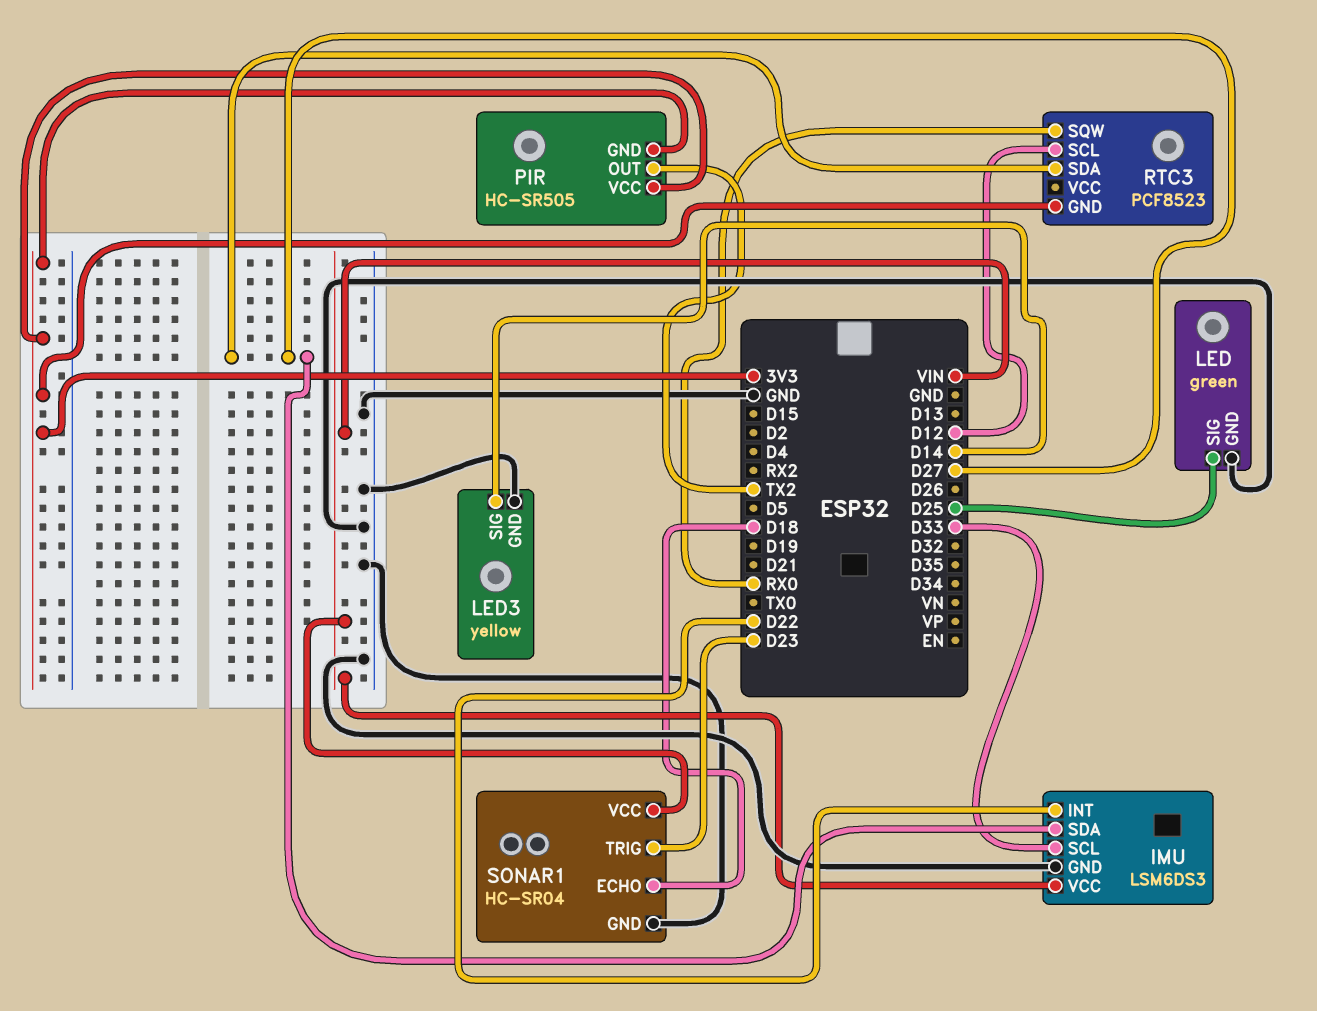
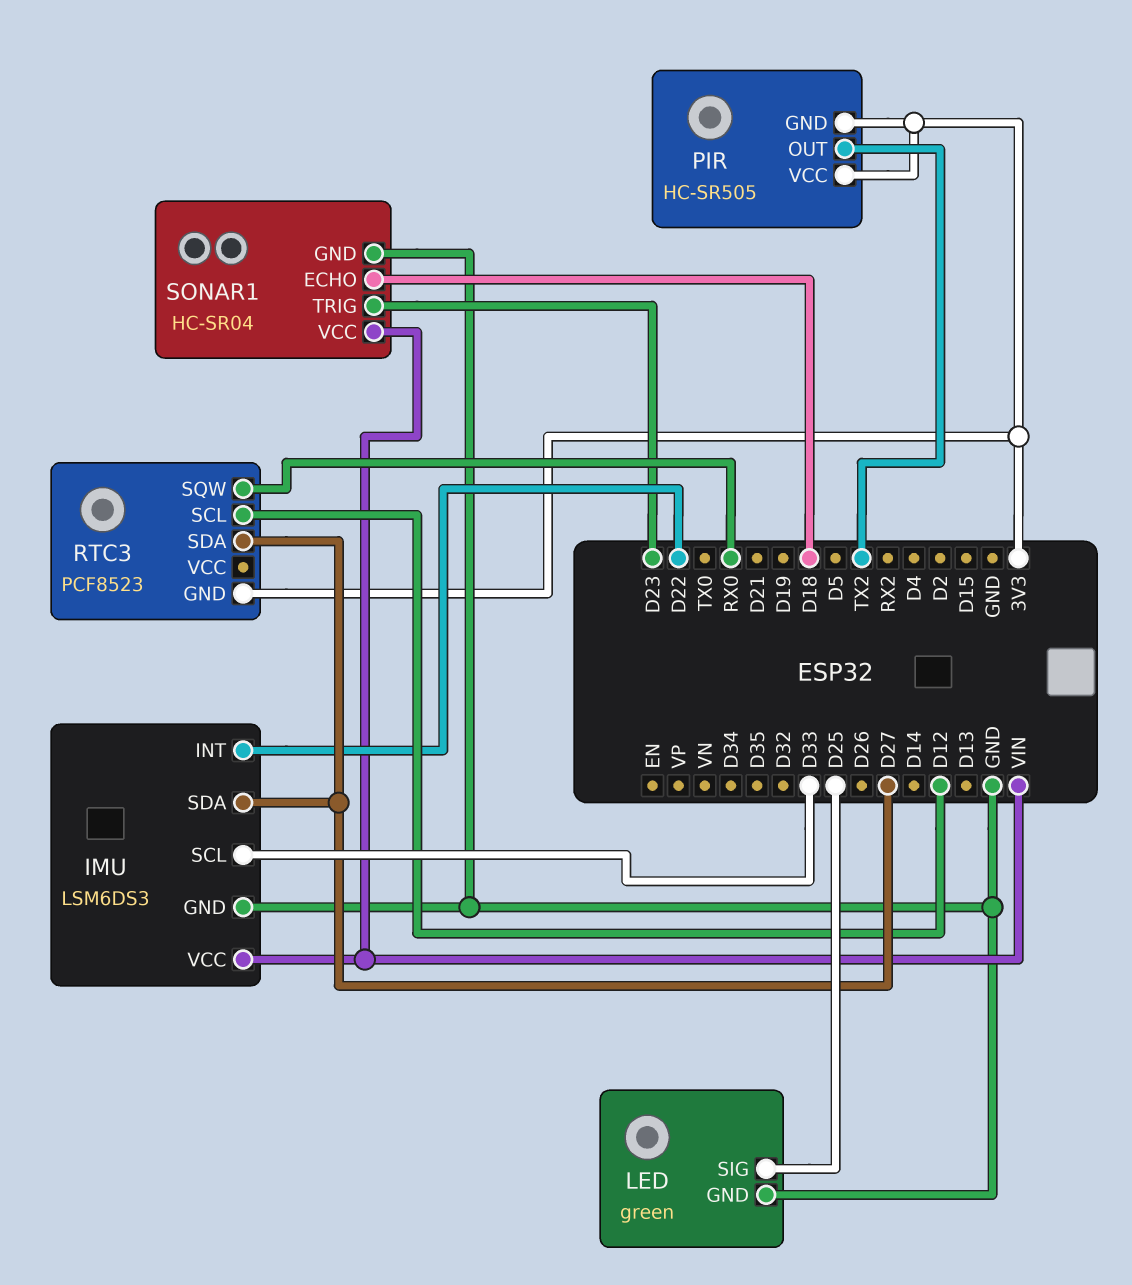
LED3: yellow -> none
LED3 pin GND: GND -> none
LED3 pin SIG: D14 -> none

